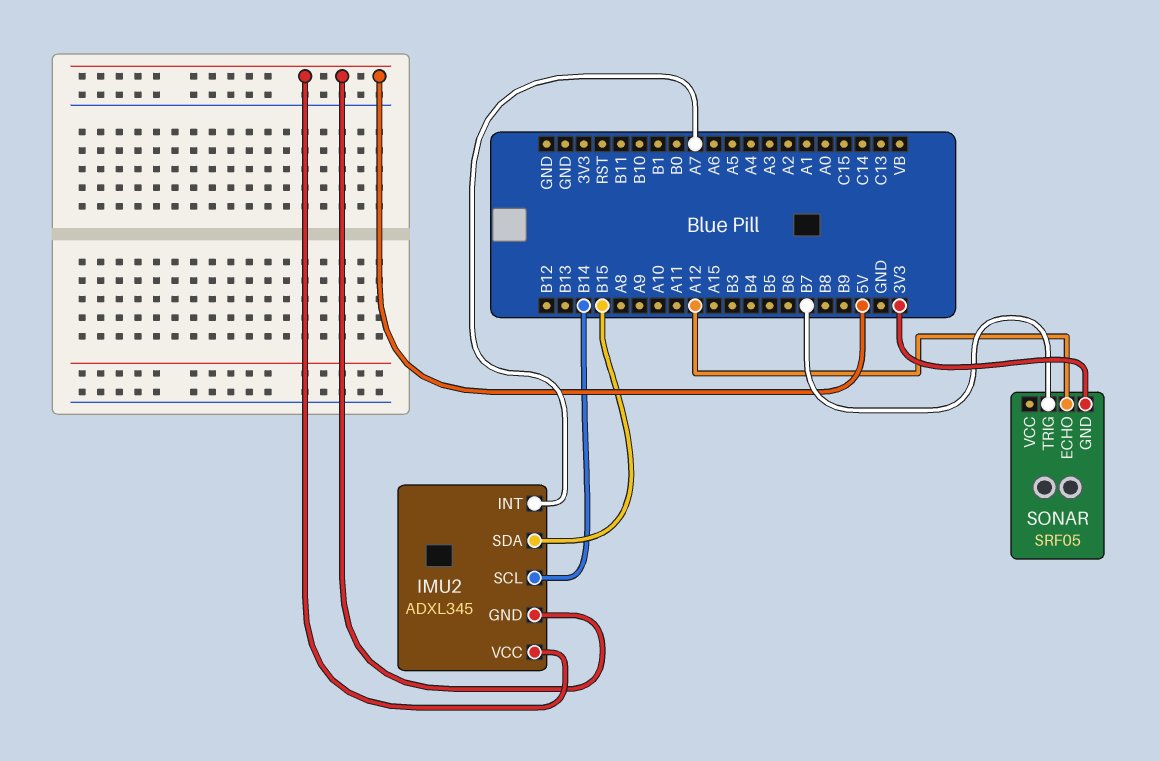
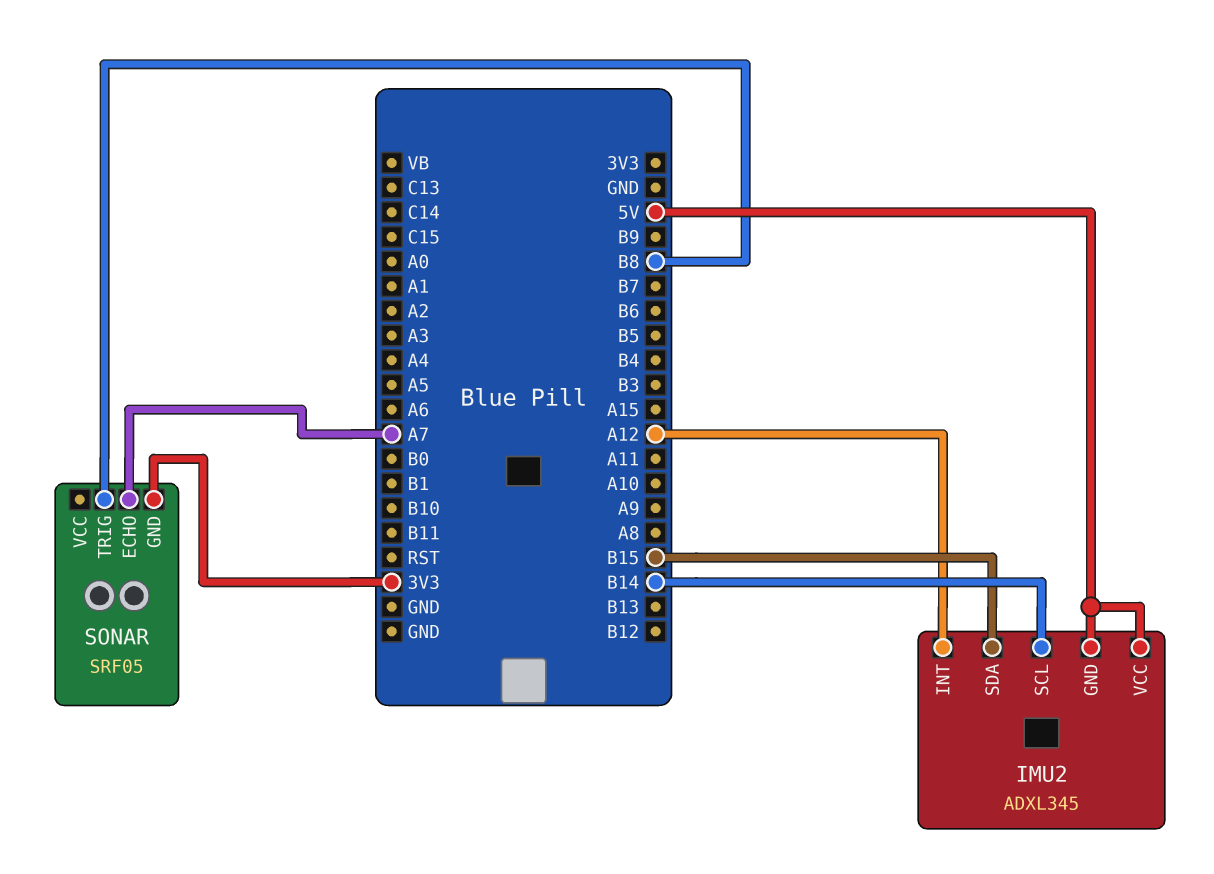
IMU2 pin INT: A7 -> A12
SONAR pin ECHO: A12 -> A7
SONAR pin TRIG: B7 -> B8

